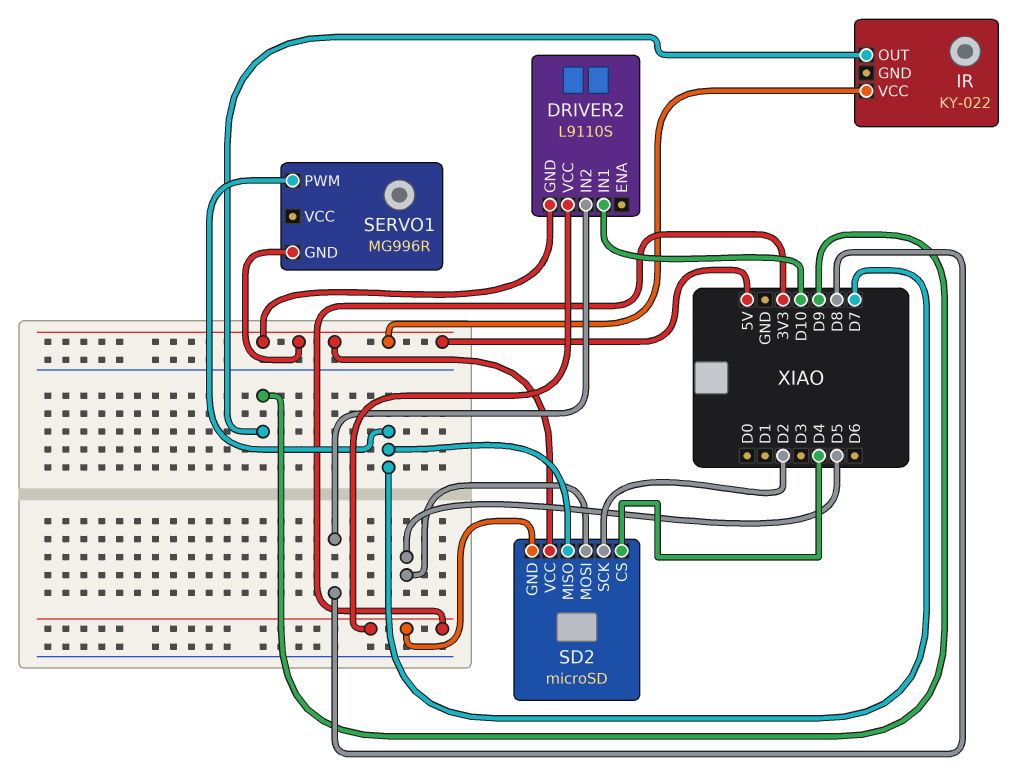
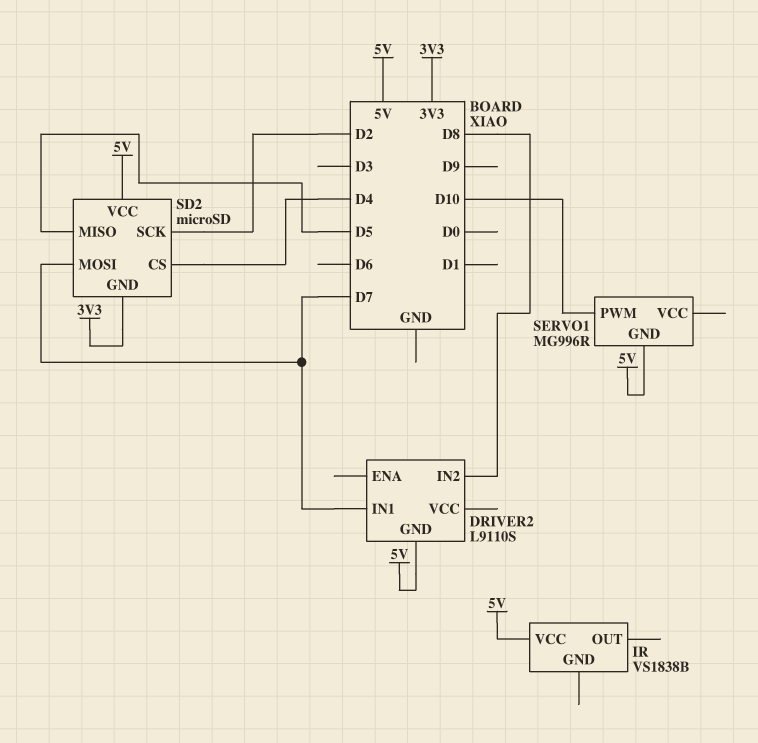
DRIVER2 pin IN1: D10 -> D7
DRIVER2 pin VCC: 3V3 -> none
IR: KY-022 -> VS1838B
IR pin OUT: D9 -> none
SD2 pin MISO: D7 -> D5
SD2 pin MOSI: D5 -> D7
SERVO1 pin PWM: D7 -> D10

